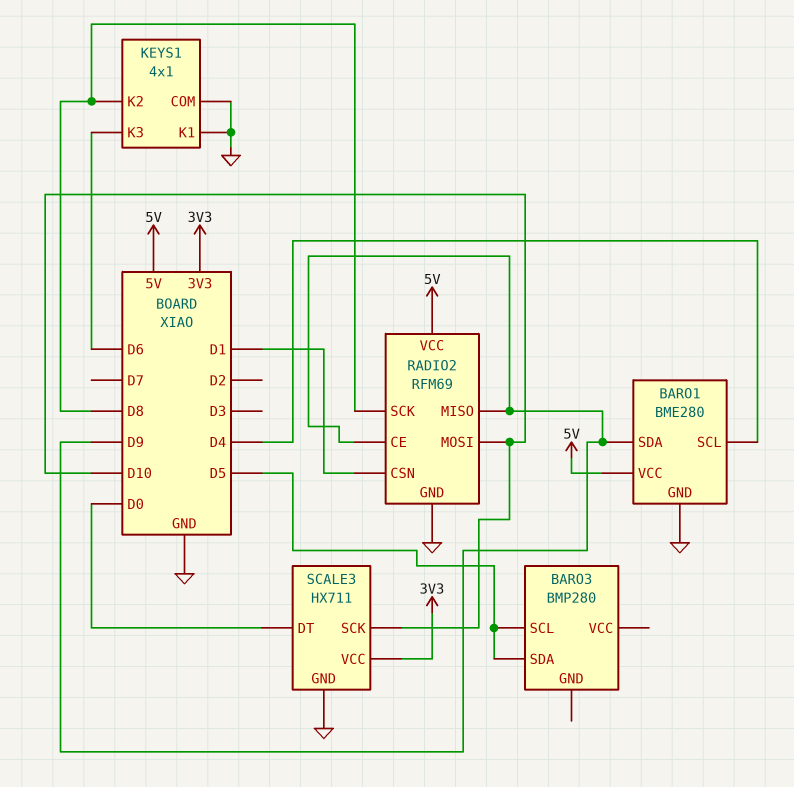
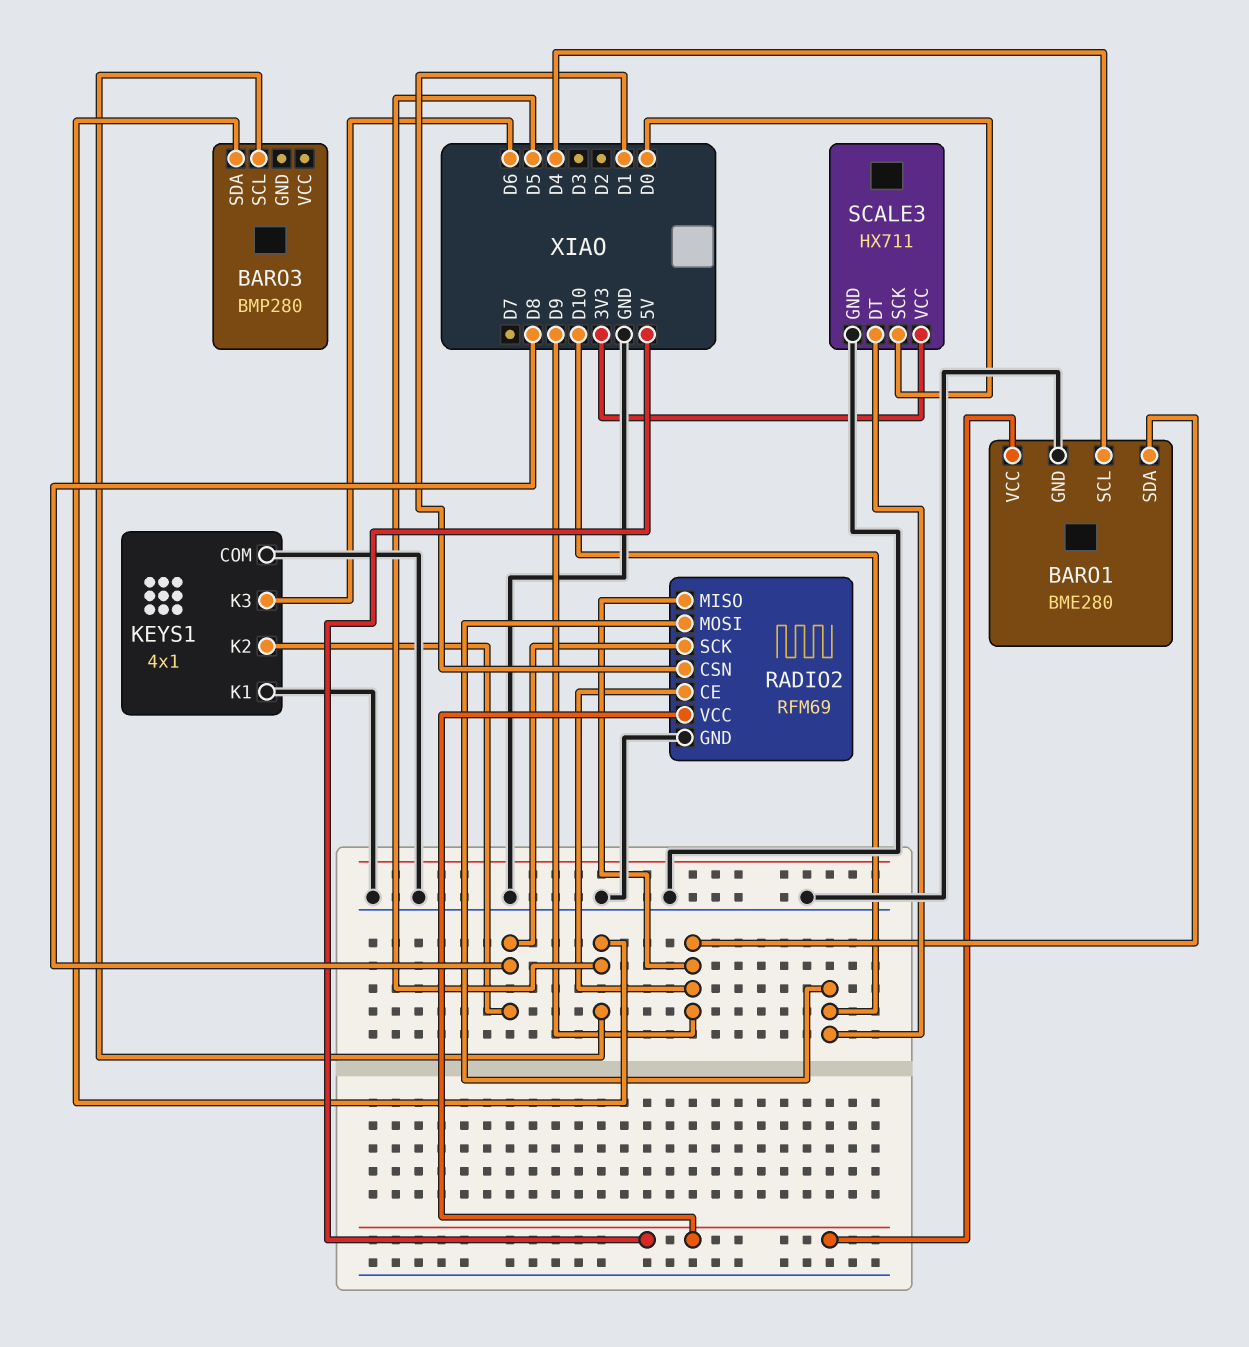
SCALE3 pin DT: D0 -> D10
SCALE3 pin SCK: D10 -> D0

